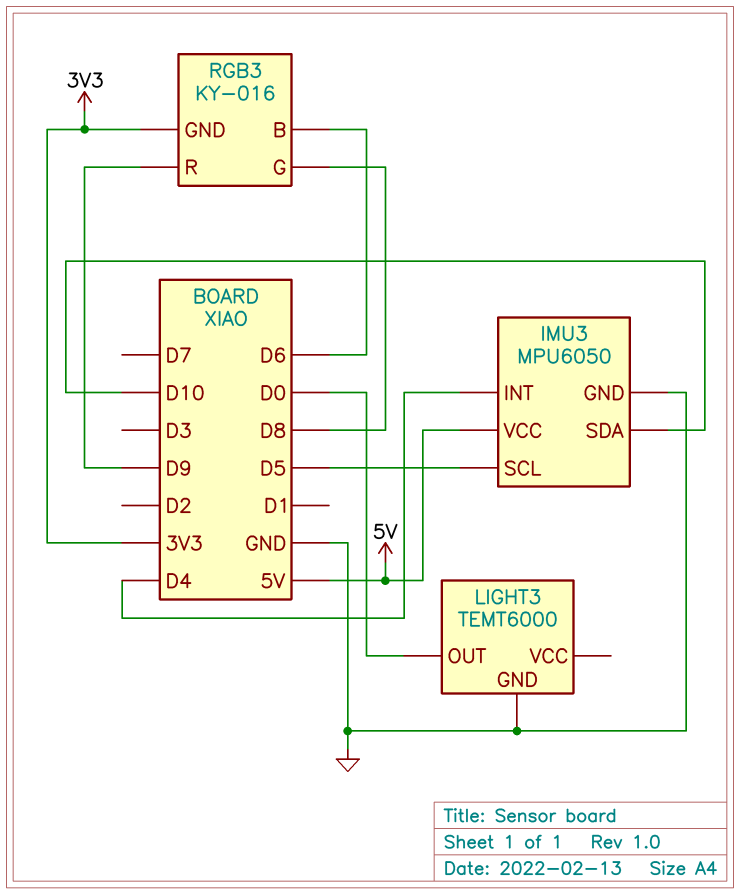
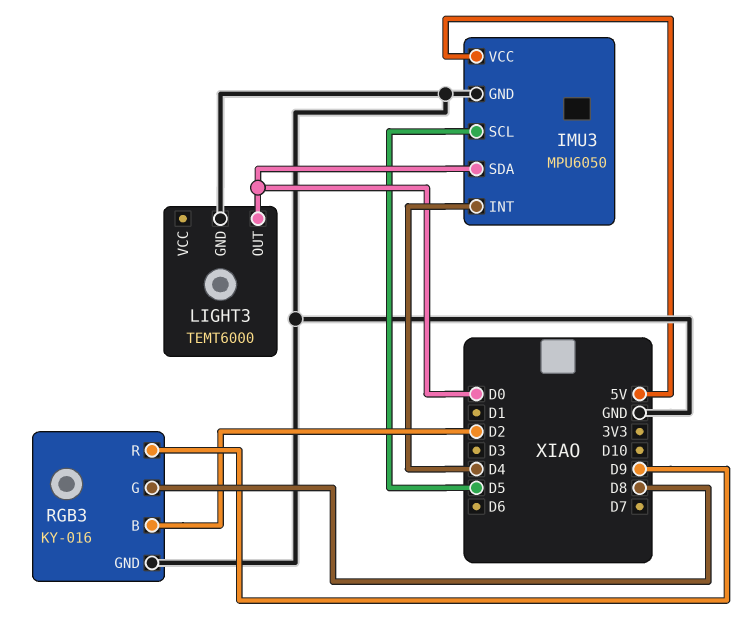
IMU3 pin SDA: D10 -> D0
RGB3 pin B: D6 -> D2
RGB3 pin GND: 3V3 -> GND

